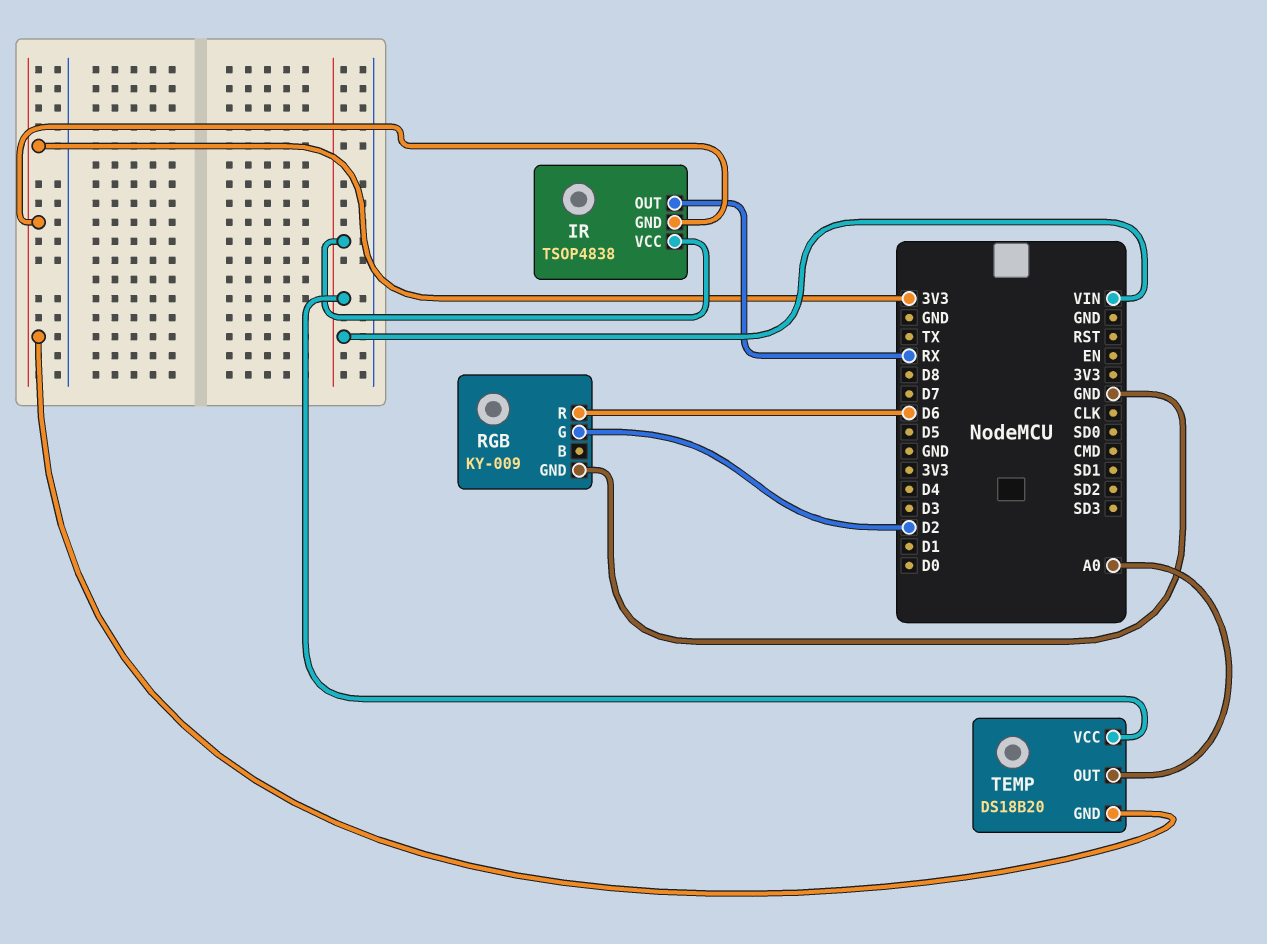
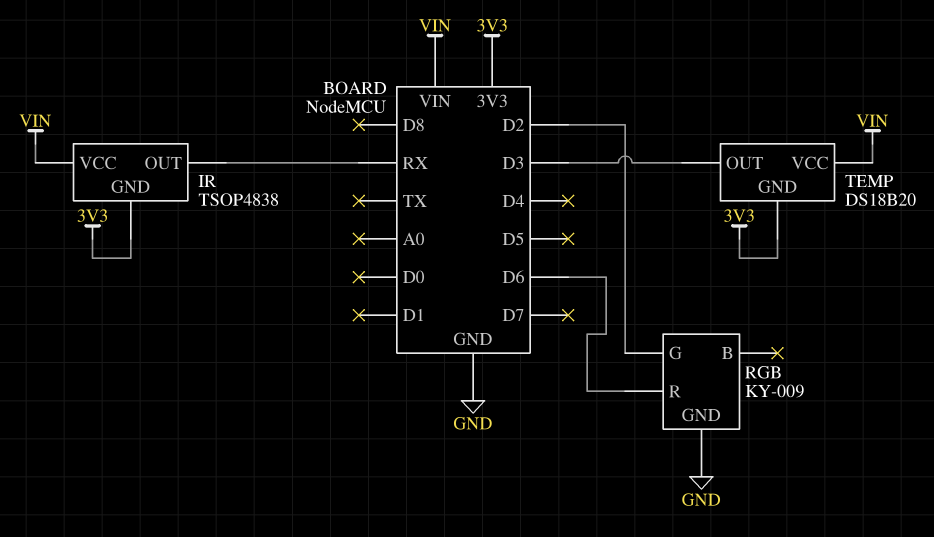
TEMP pin OUT: A0 -> D3

